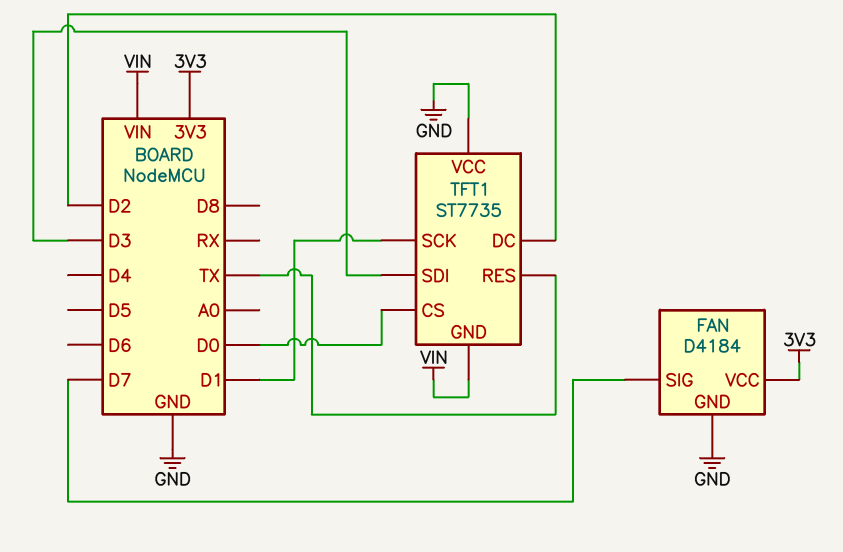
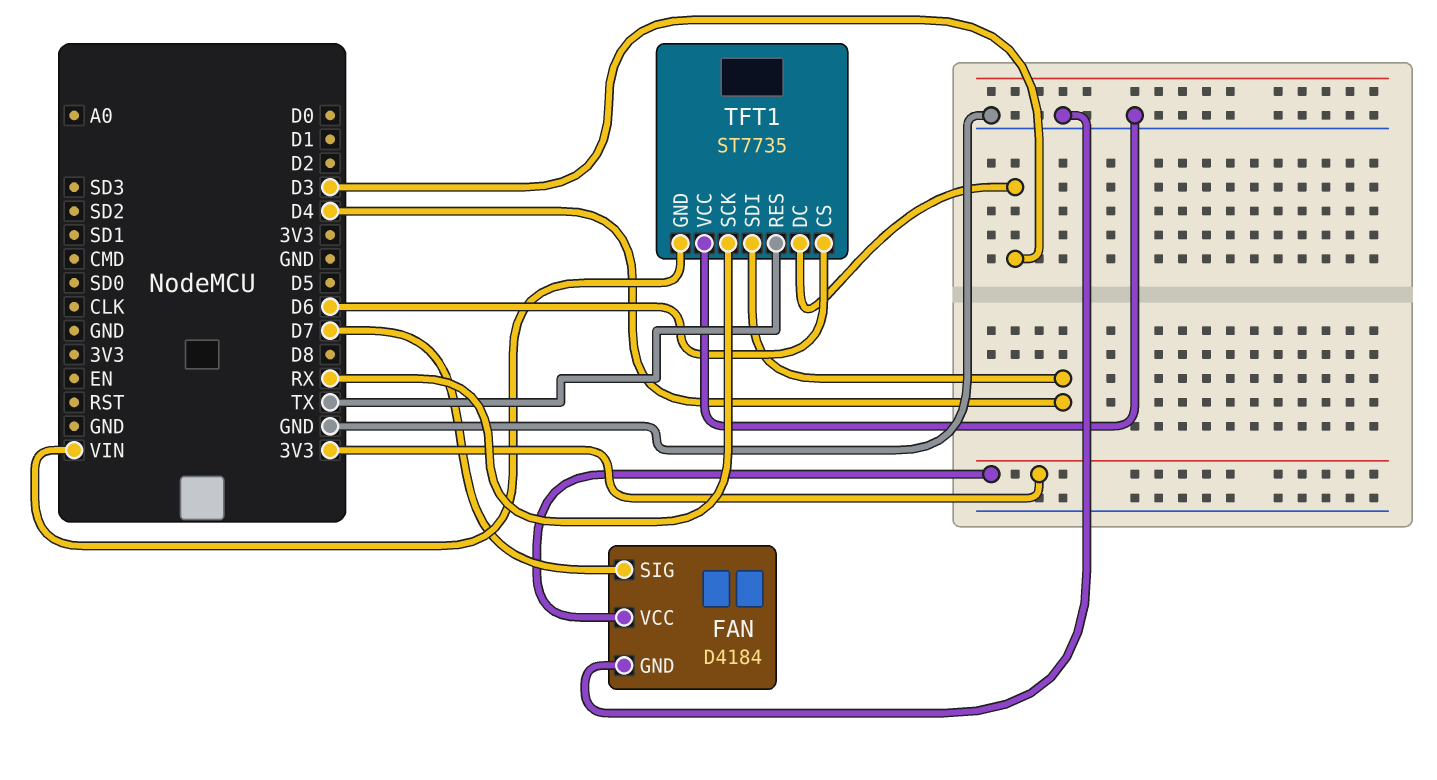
TFT1 pin CS: D0 -> D6
TFT1 pin DC: D2 -> D3
TFT1 pin SCK: D1 -> RX
TFT1 pin SDI: D3 -> D4

